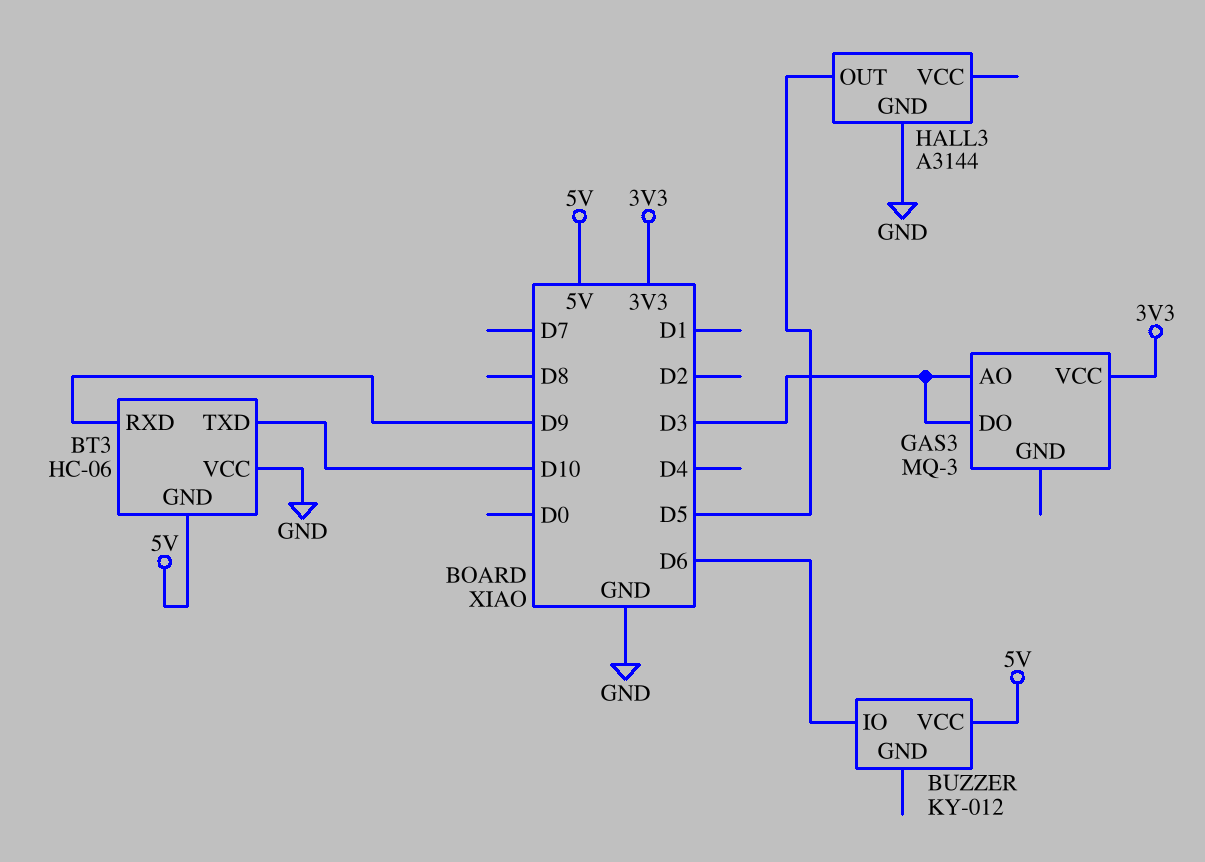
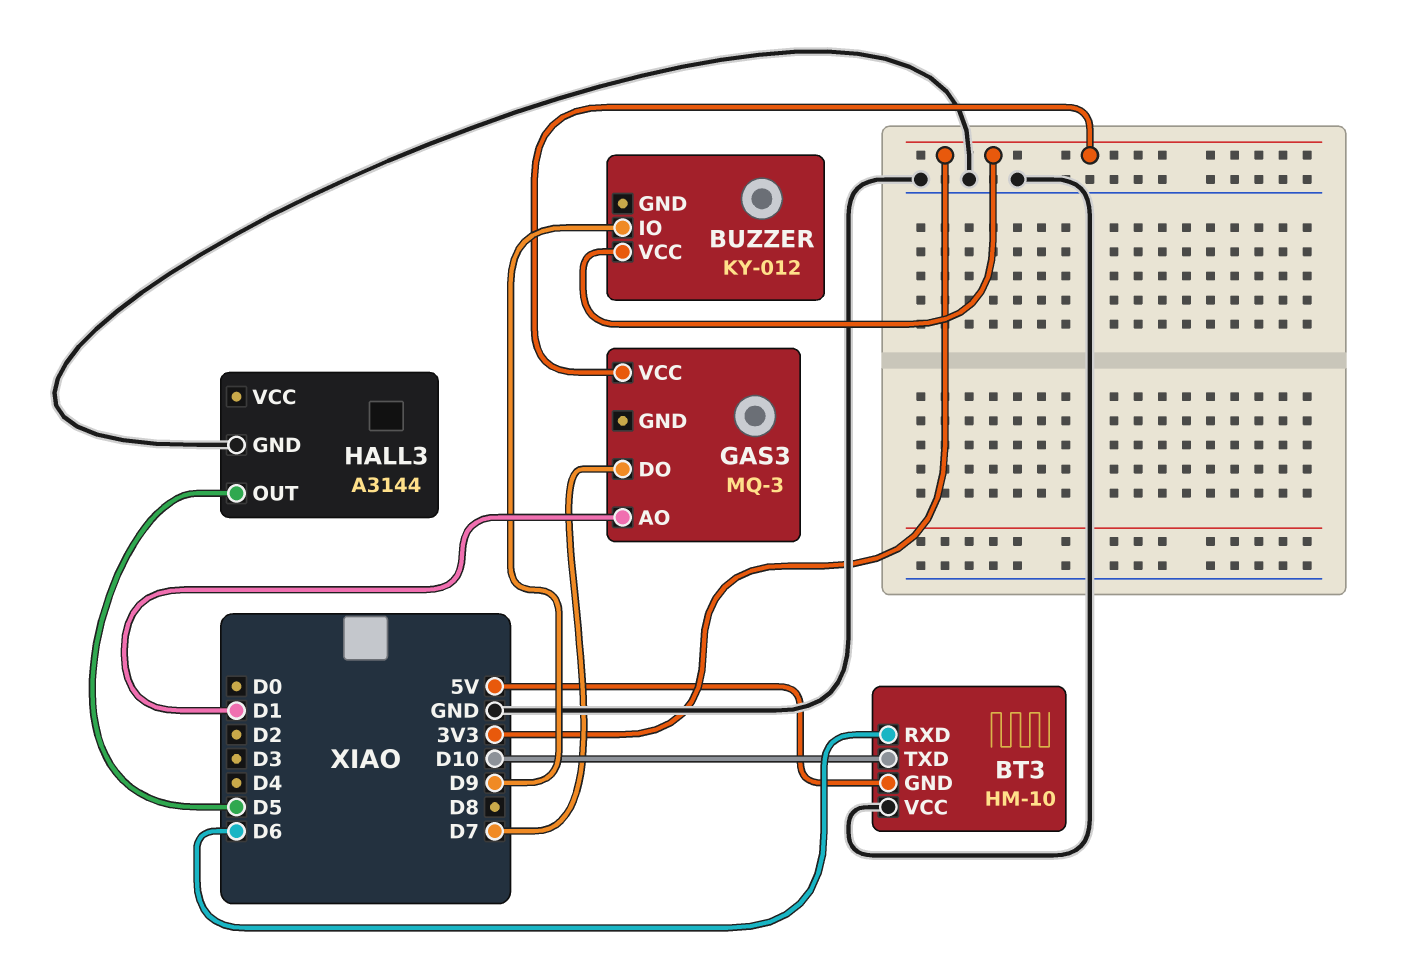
BT3: HC-06 -> HM-10
BT3 pin RXD: D9 -> D6
BUZZER pin IO: D6 -> D9
BUZZER pin VCC: 5V -> 3V3
GAS3 pin AO: D3 -> D1
GAS3 pin DO: D3 -> D7

